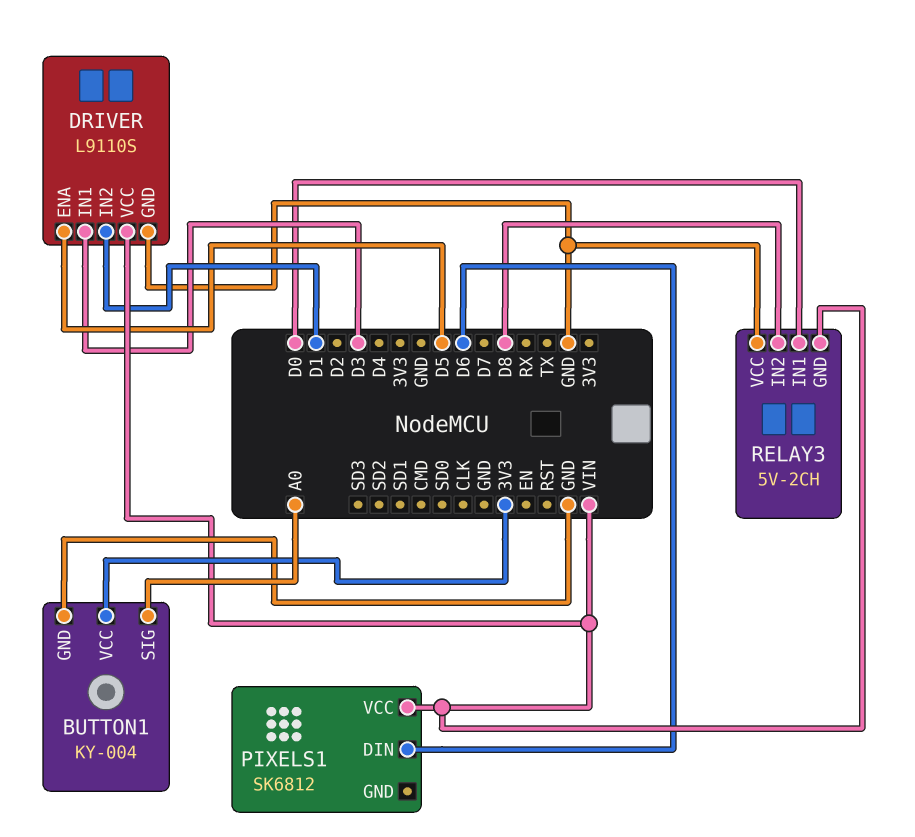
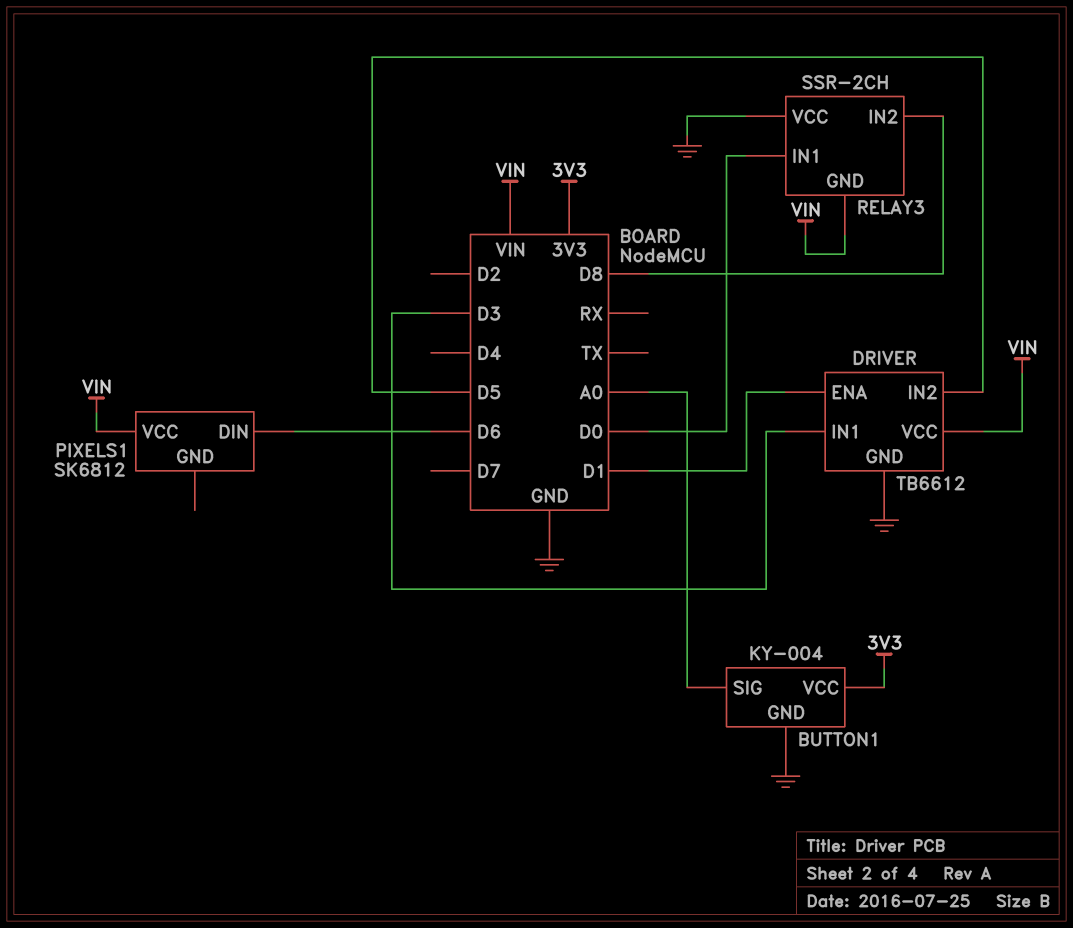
DRIVER: L9110S -> TB6612
DRIVER pin ENA: D5 -> D1
DRIVER pin IN2: D1 -> D5
RELAY3: 5V-2CH -> SSR-2CH

